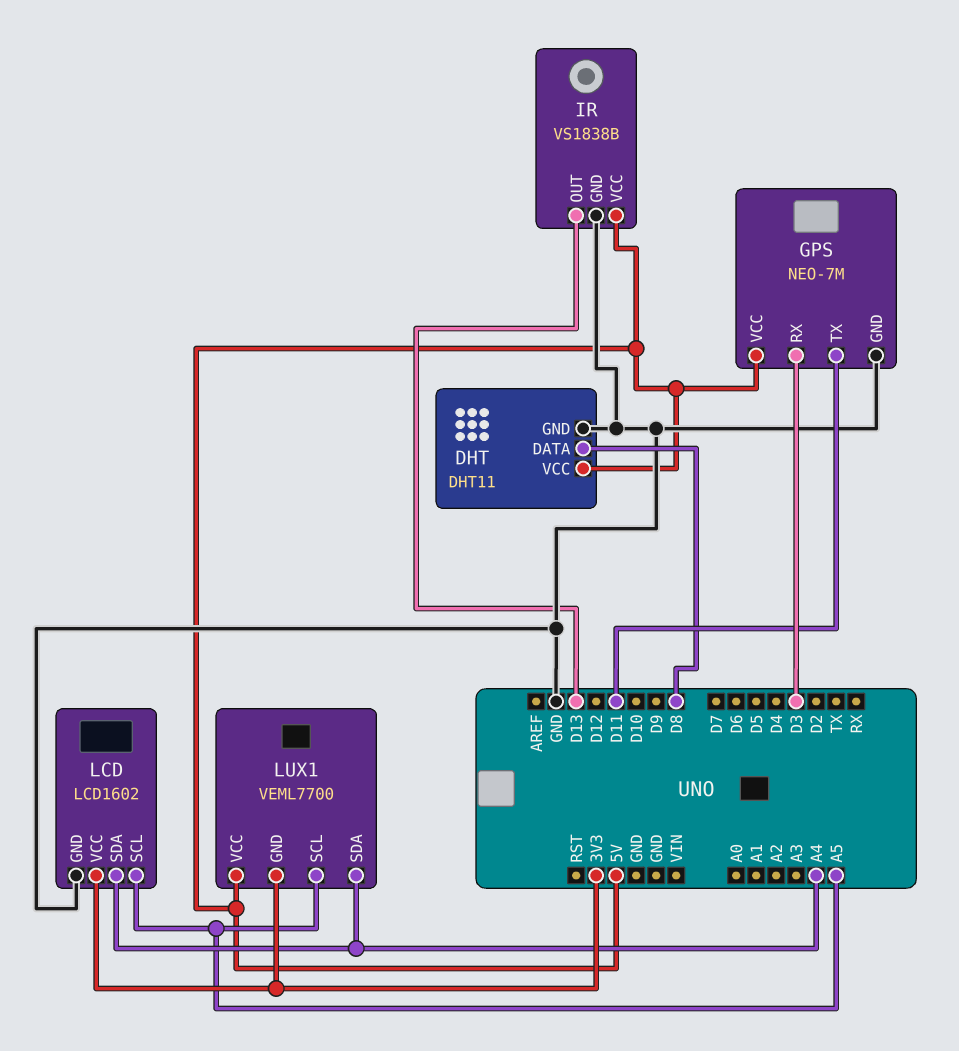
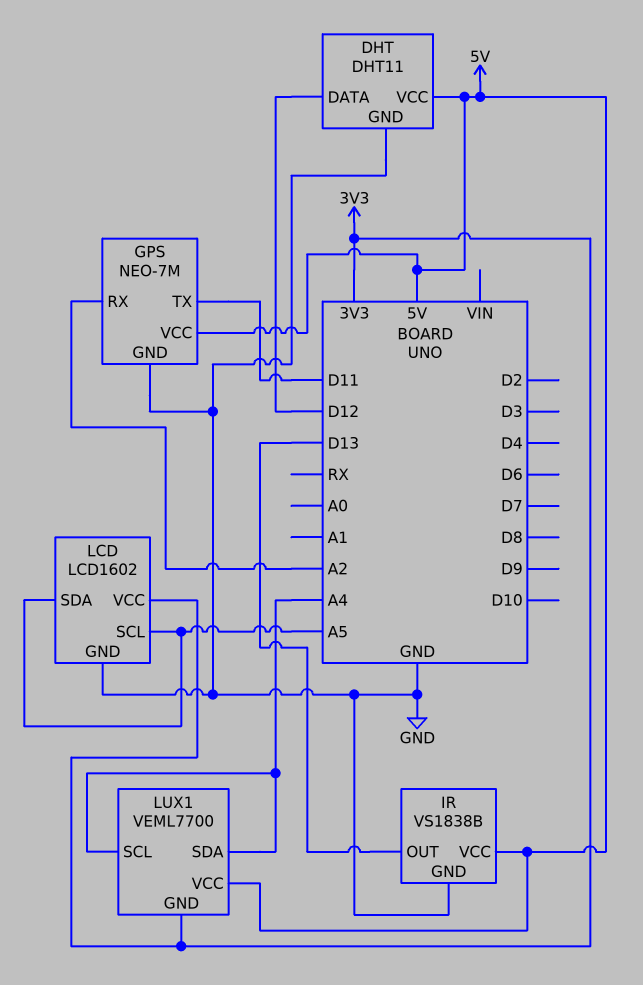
DHT pin DATA: D8 -> D12
GPS pin RX: D3 -> A2
LCD pin SDA: A4 -> A5
LUX1 pin SCL: A5 -> A4

